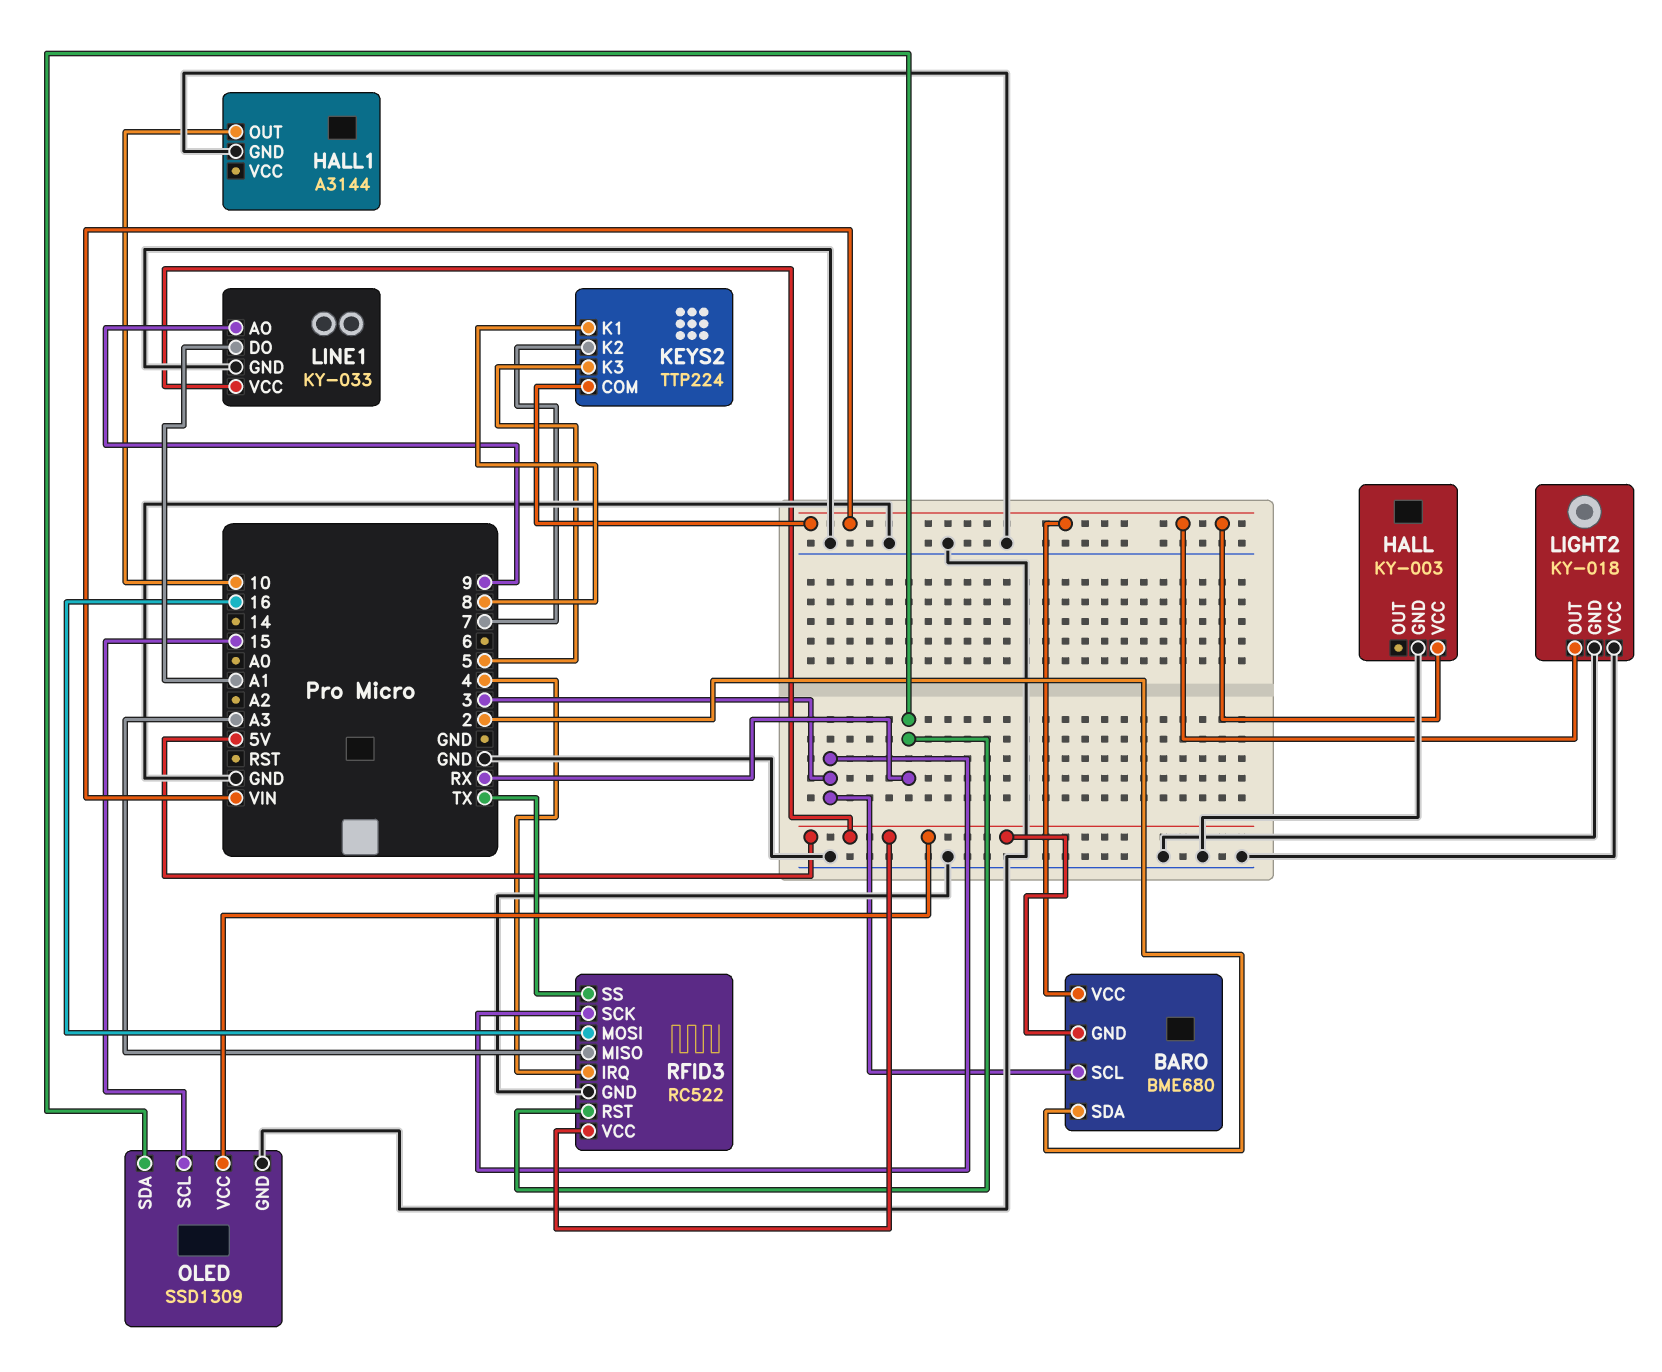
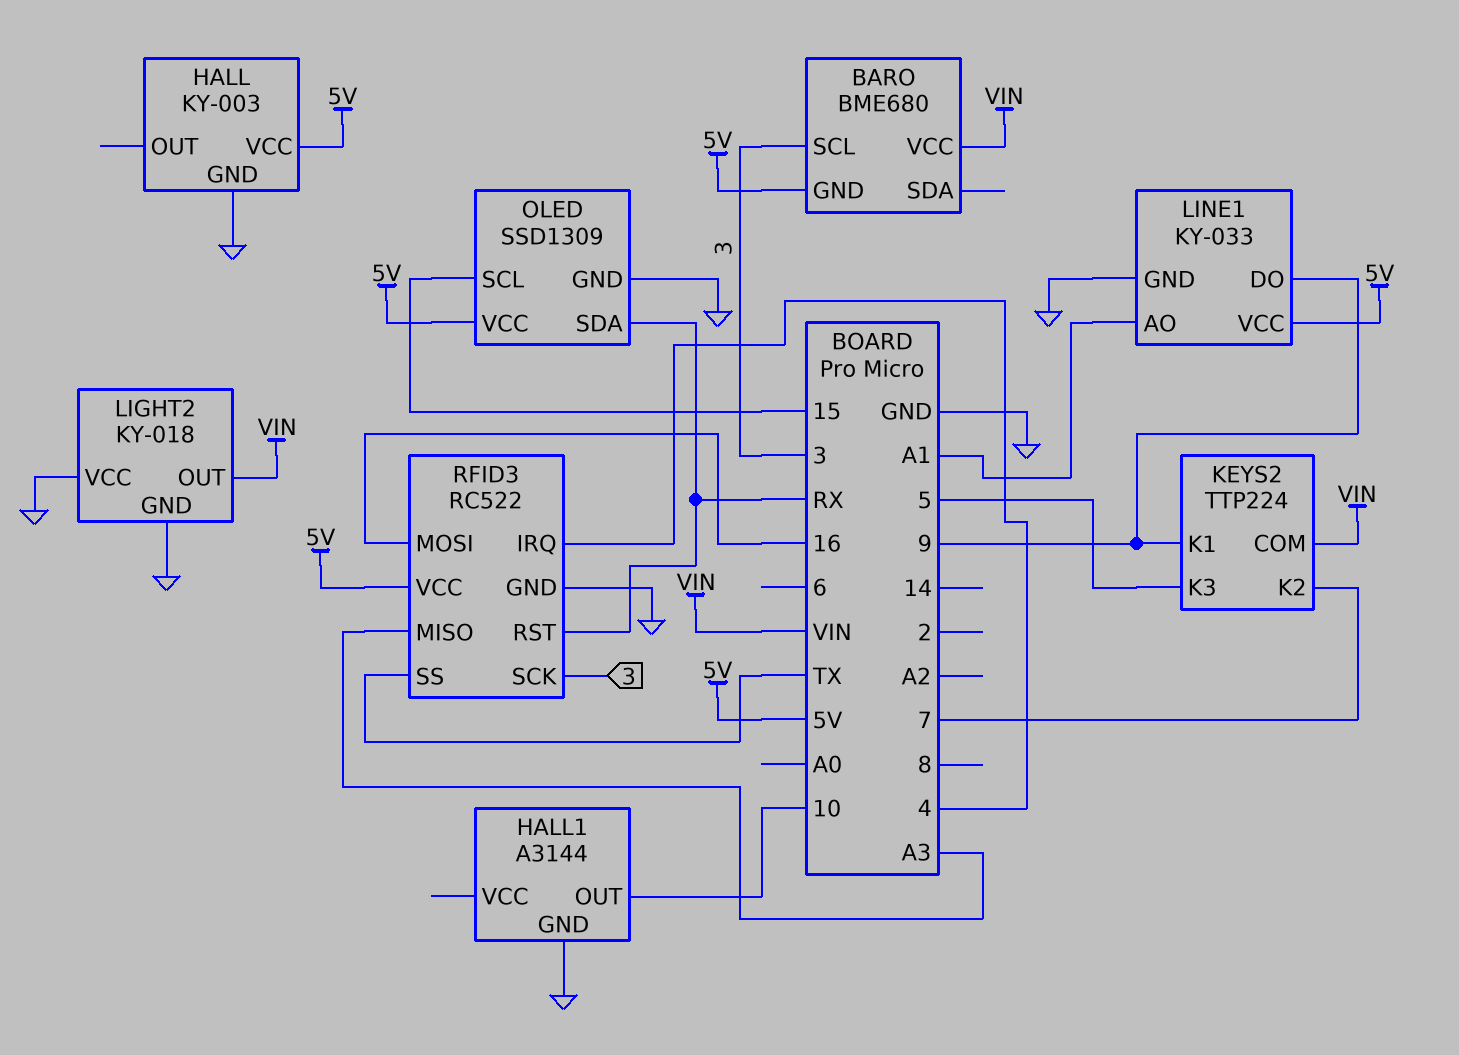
BARO pin SDA: 2 -> none
HALL pin VCC: VIN -> 5V
KEYS2 pin K1: 8 -> 9
LINE1 pin AO: 9 -> A1
LINE1 pin DO: A1 -> 9

